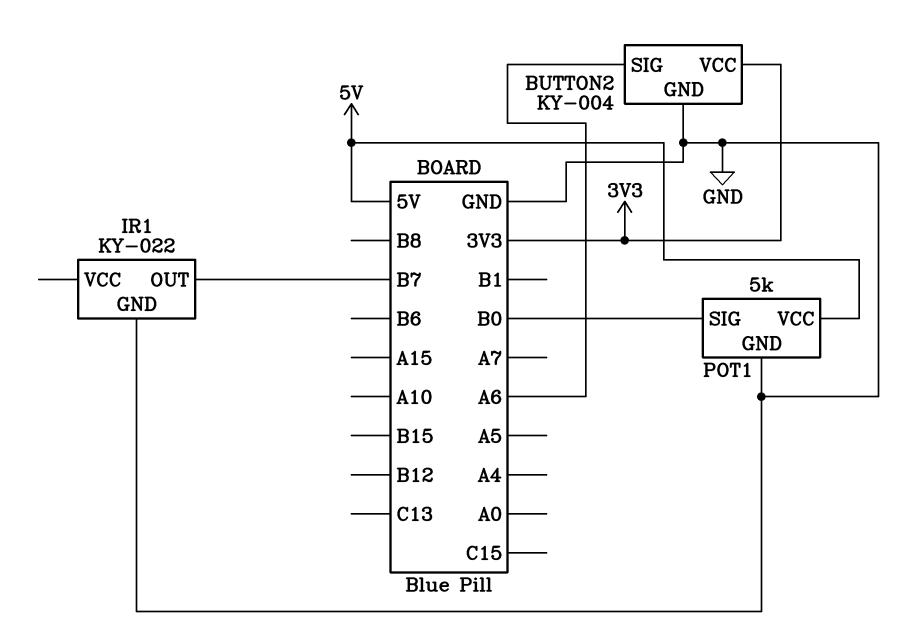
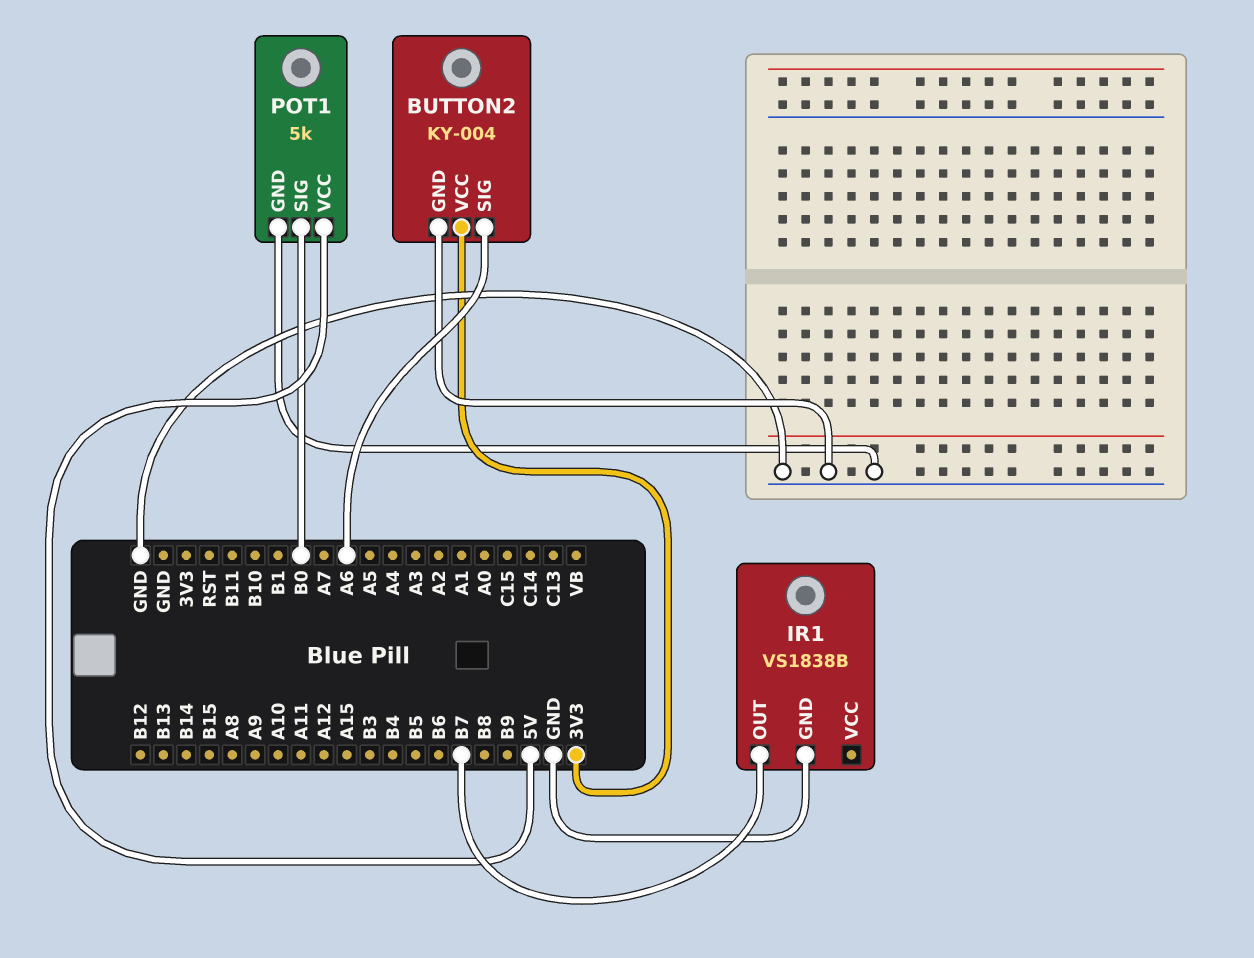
IR1: KY-022 -> VS1838B

